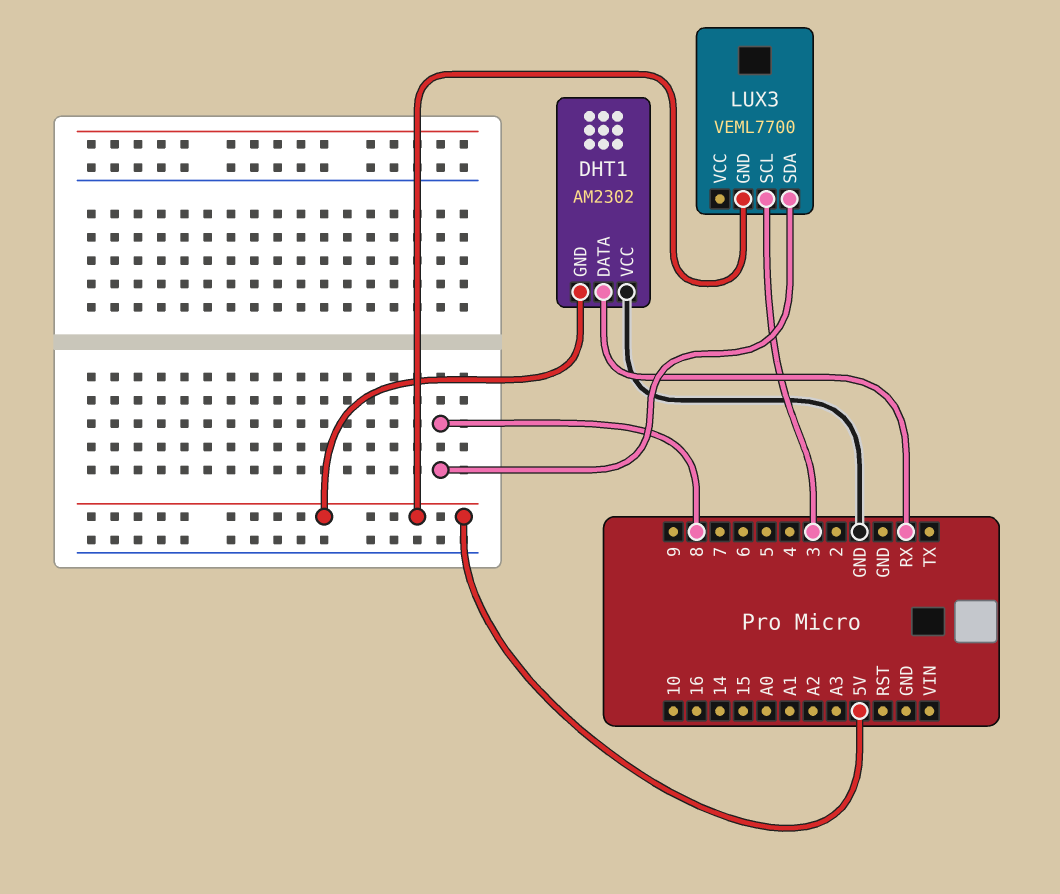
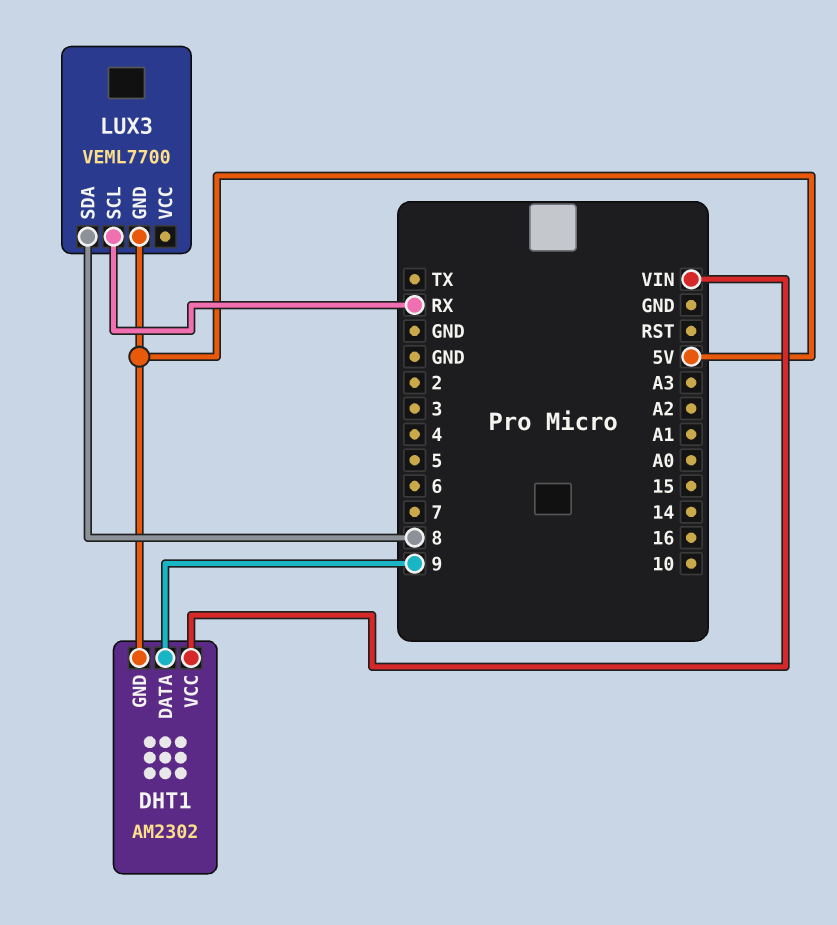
DHT1 pin DATA: RX -> 9
DHT1 pin VCC: GND -> VIN
LUX3 pin SCL: 3 -> RX

